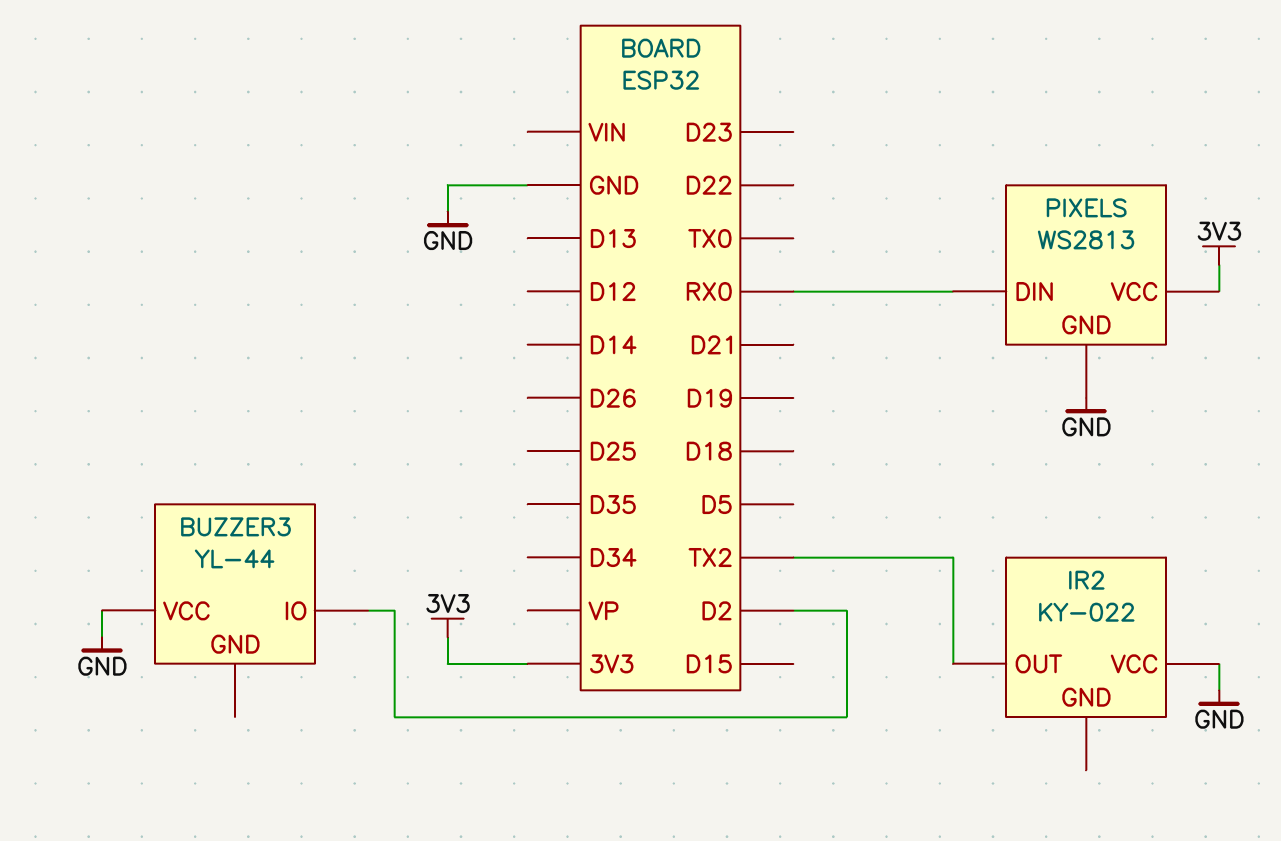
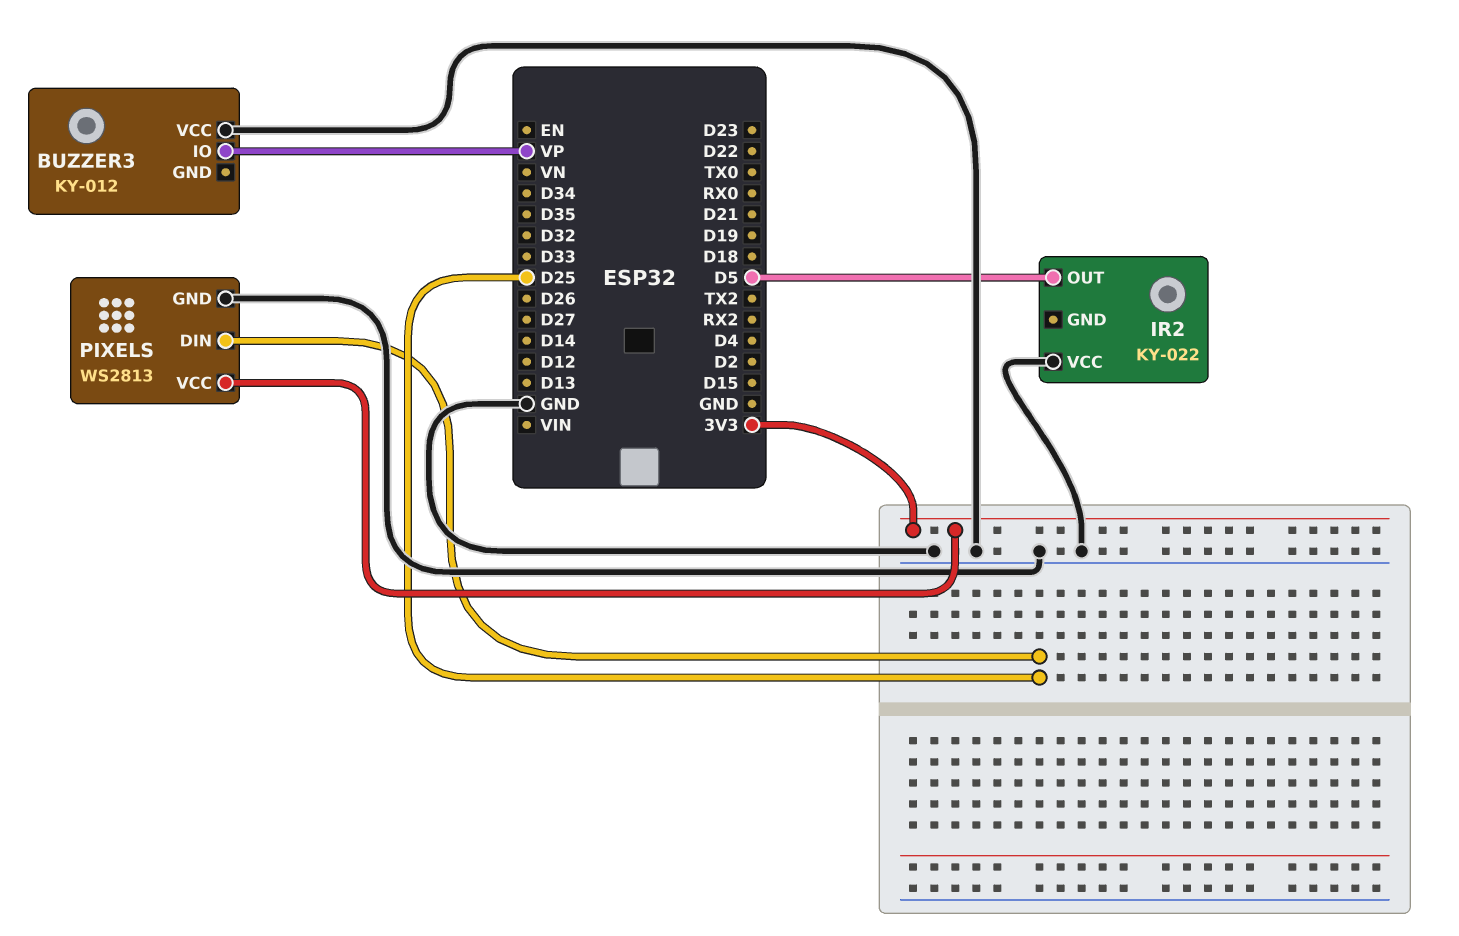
BUZZER3: YL-44 -> KY-012
BUZZER3 pin IO: D2 -> VP
IR2 pin OUT: TX2 -> D5
PIXELS pin DIN: RX0 -> D25

